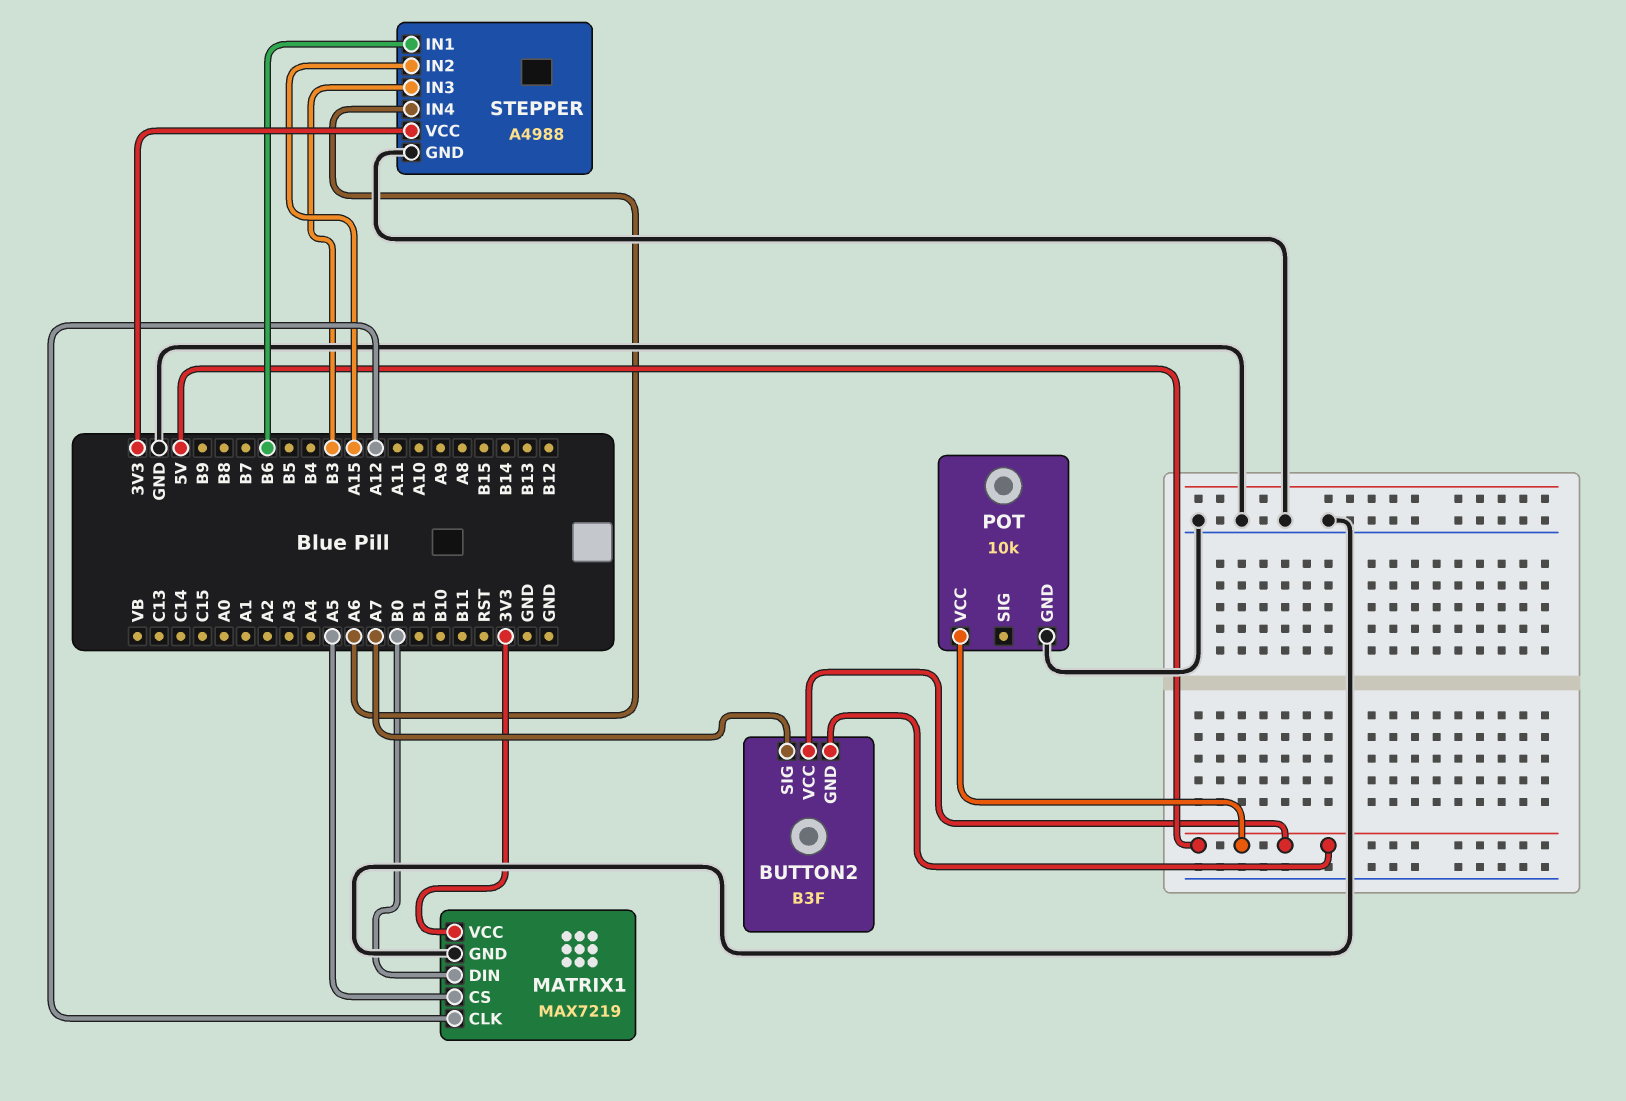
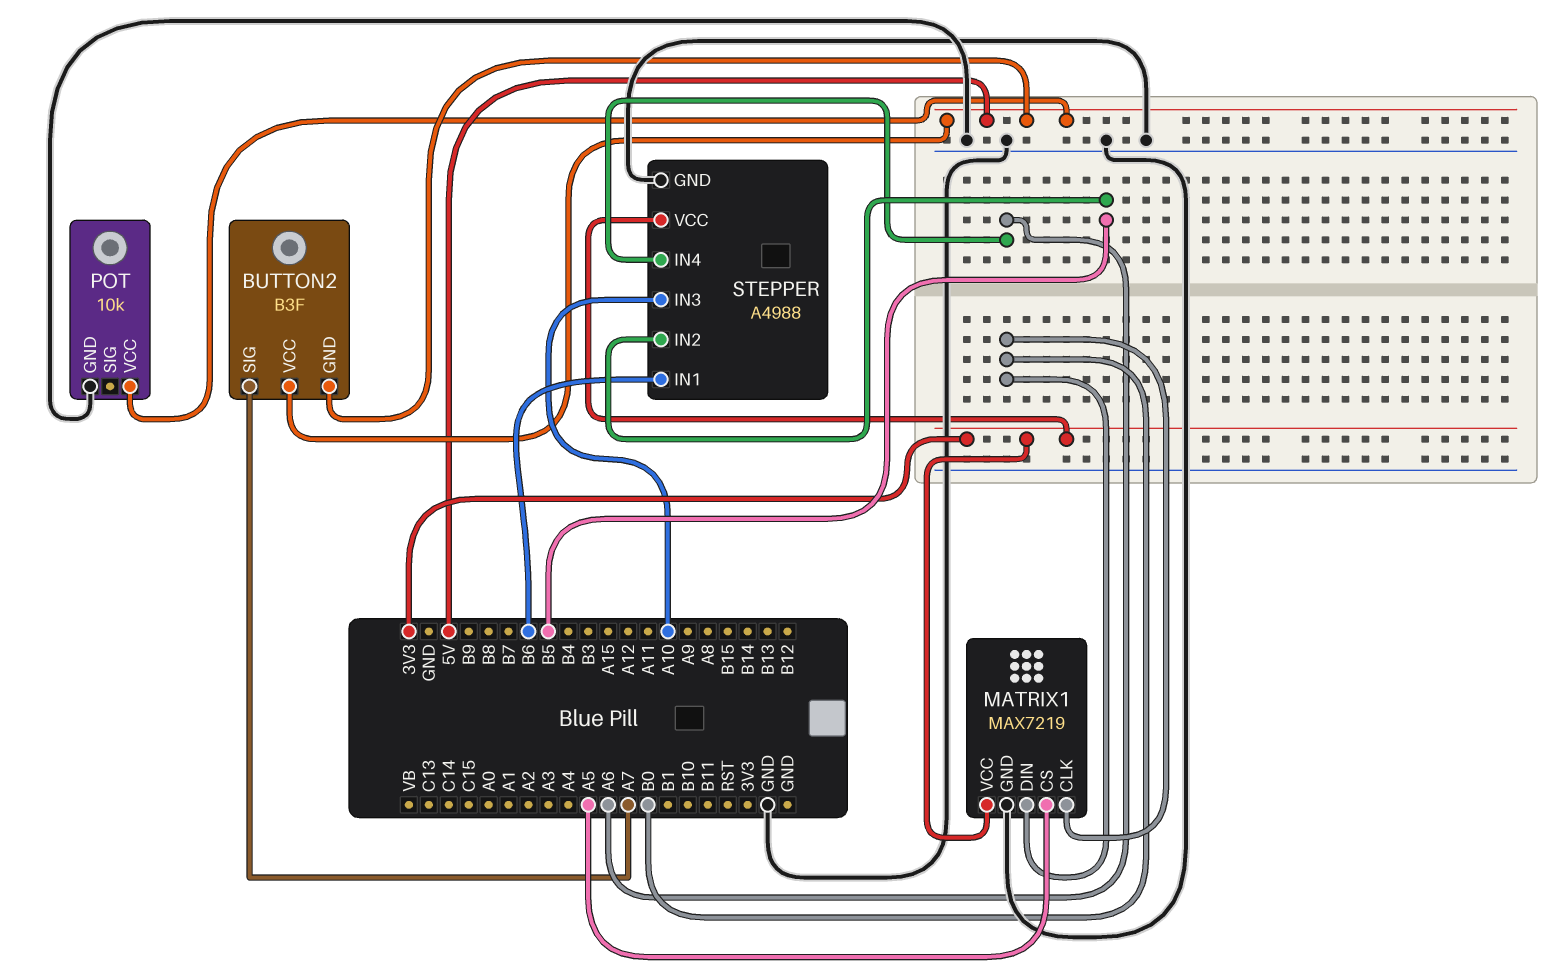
MATRIX1 pin CLK: A12 -> B0
STEPPER pin IN2: A15 -> B5
STEPPER pin IN3: B3 -> A10

